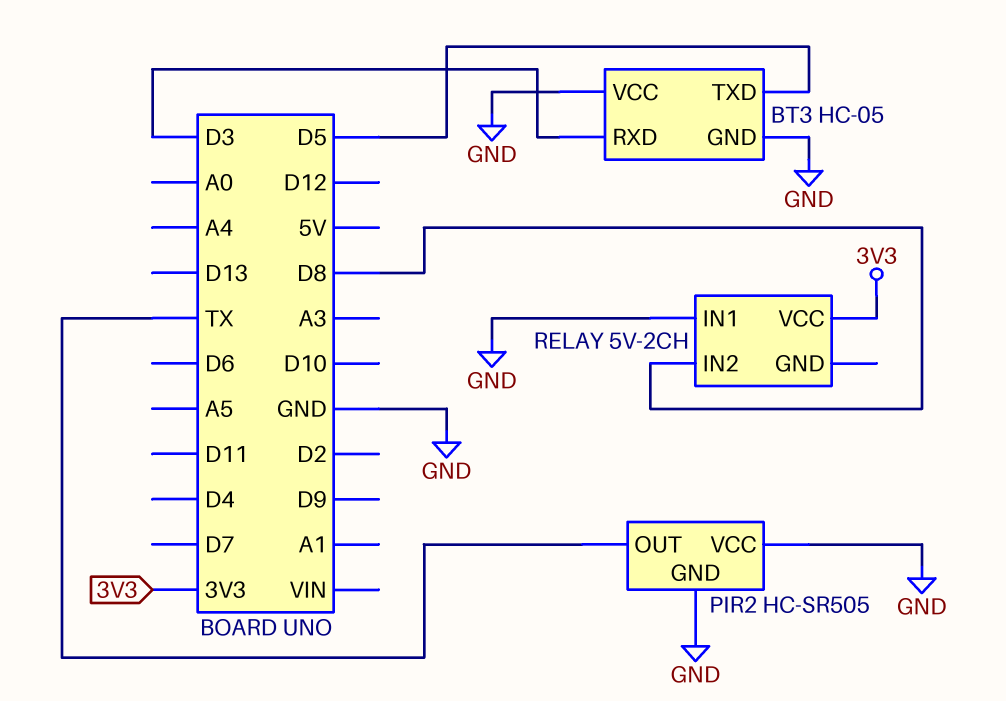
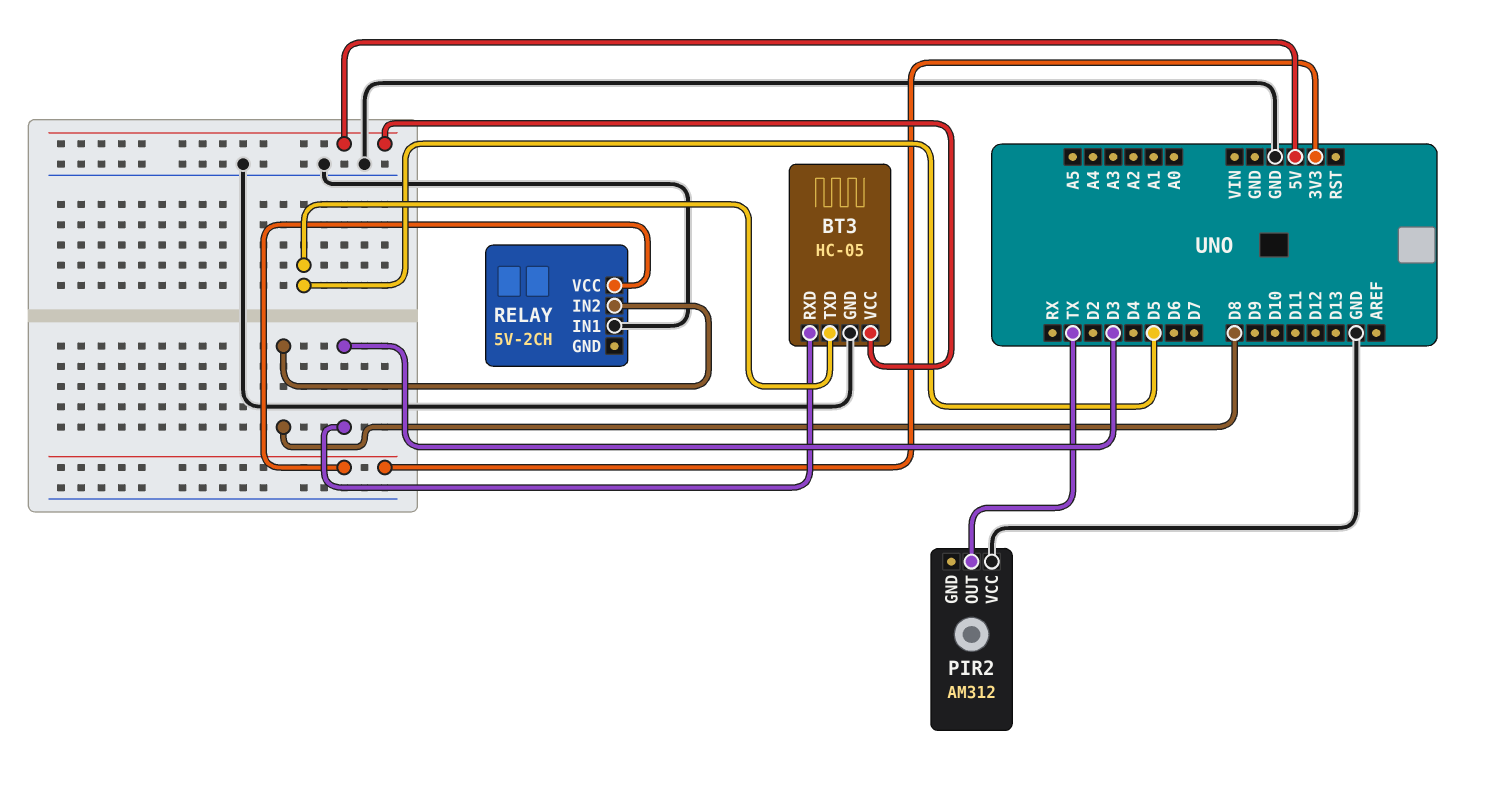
BT3 pin VCC: GND -> 5V
PIR2: HC-SR505 -> AM312
PIR2 pin GND: GND -> none

